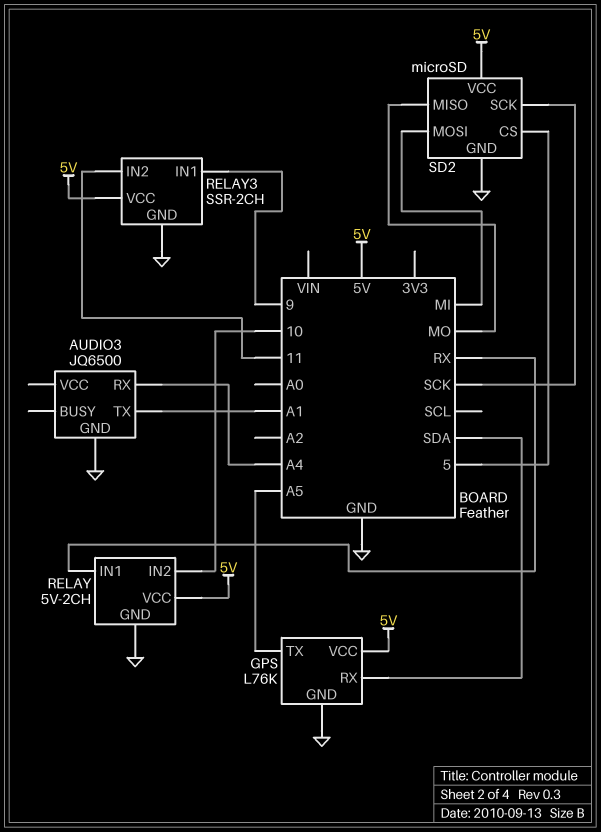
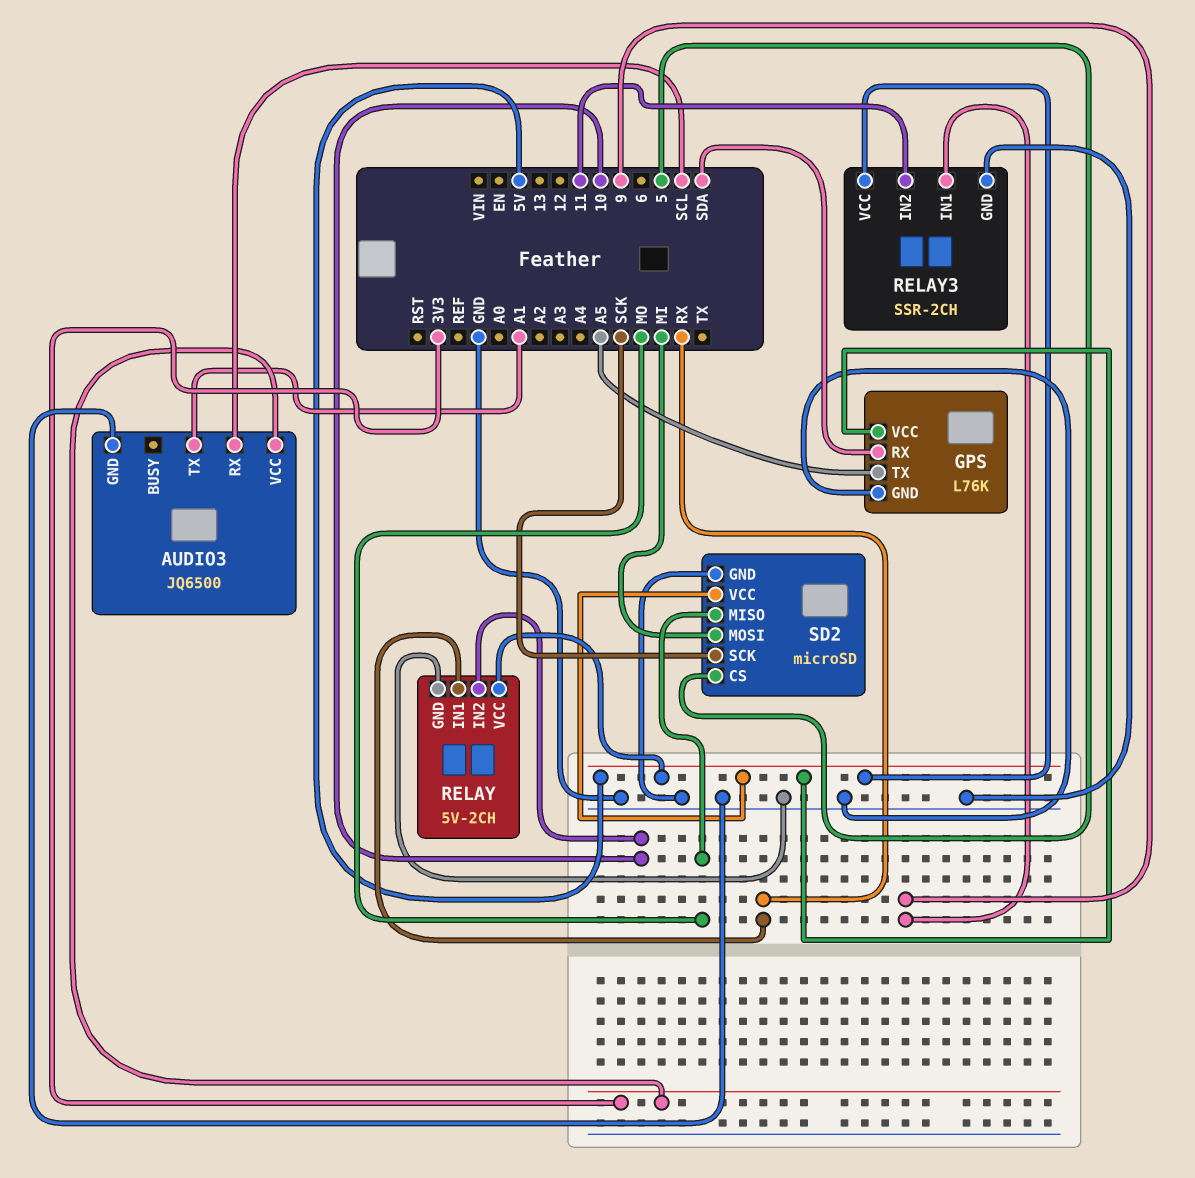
AUDIO3 pin RX: A4 -> SCL
AUDIO3 pin VCC: none -> 3V3

